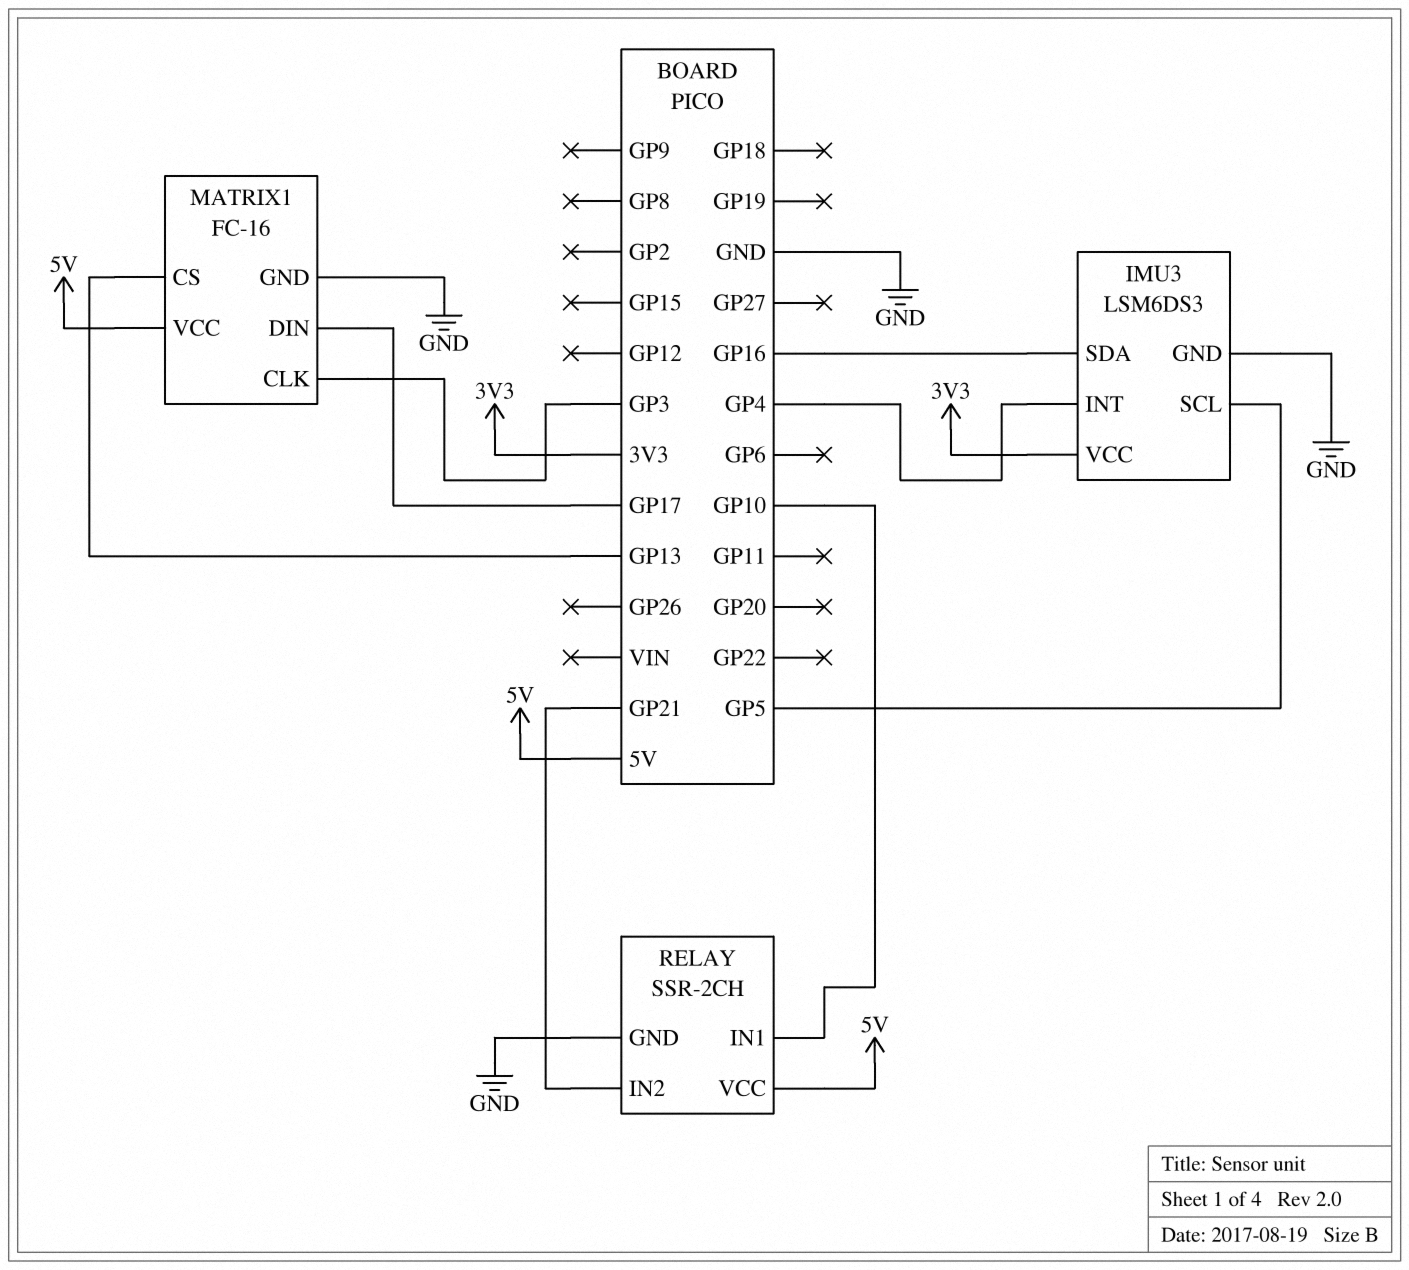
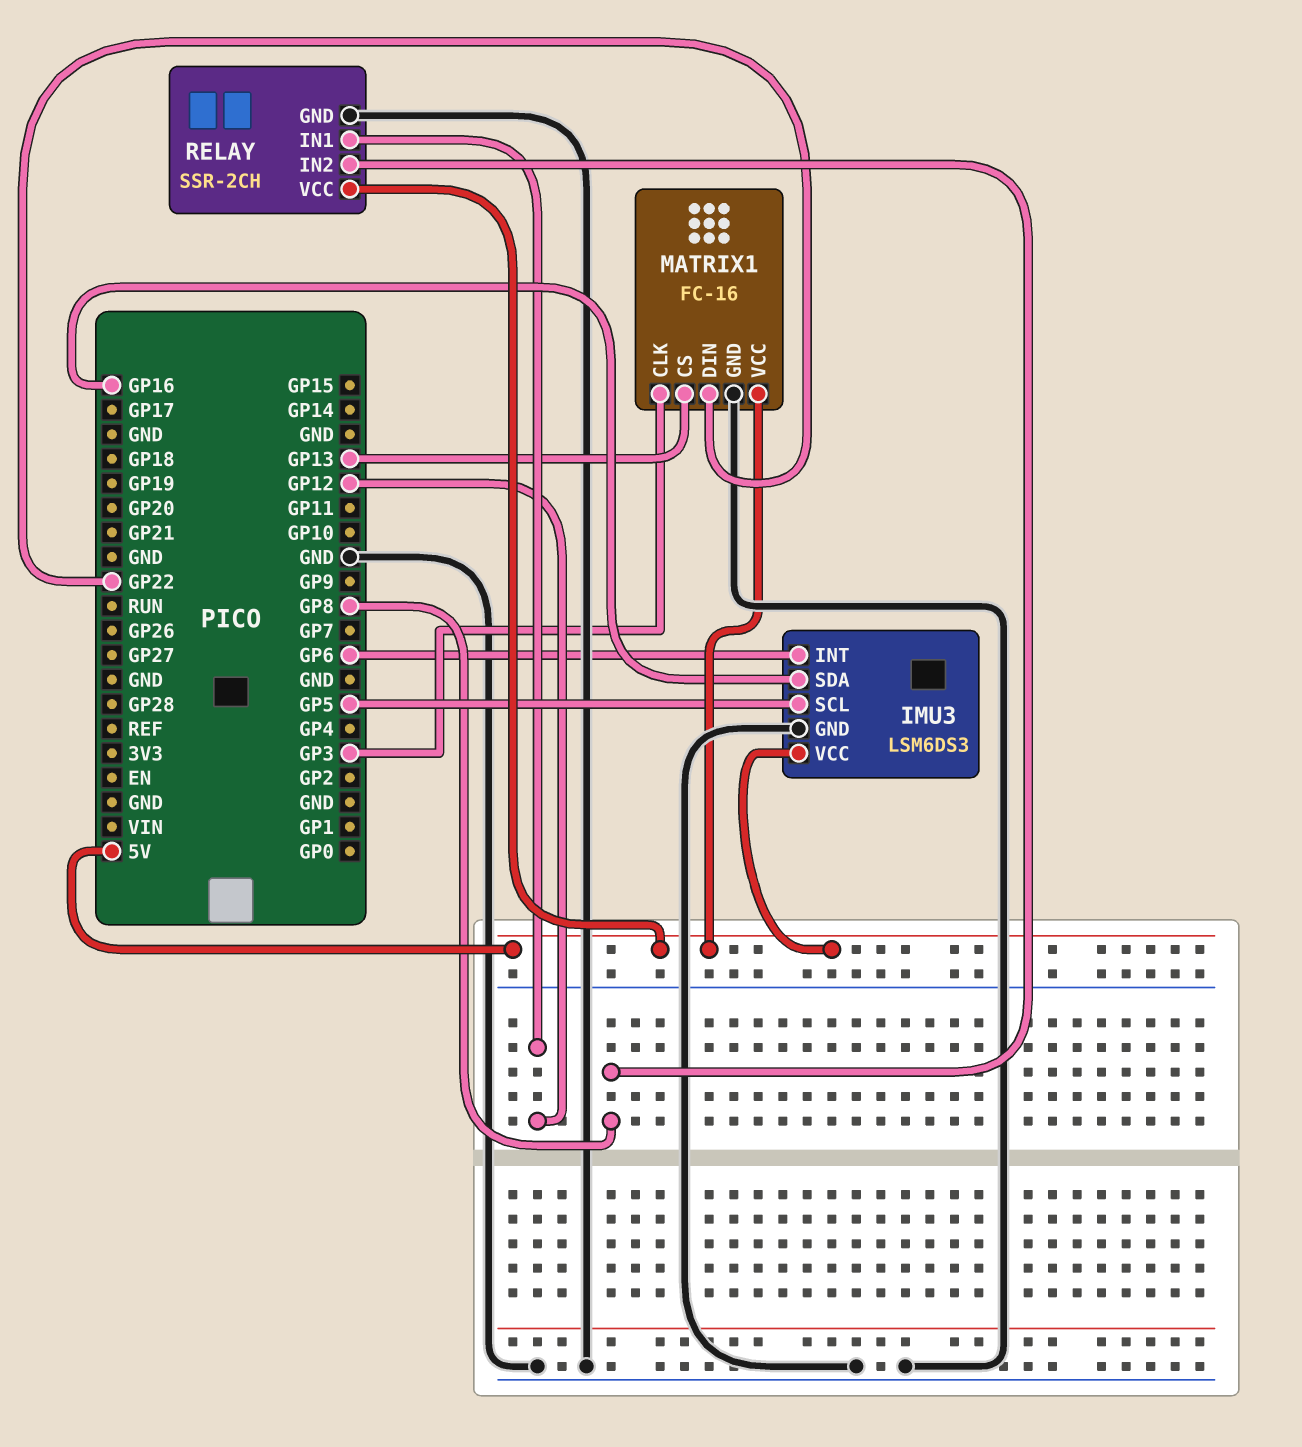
IMU3 pin INT: GP4 -> GP6
IMU3 pin VCC: 3V3 -> 5V
MATRIX1 pin DIN: GP17 -> GP22
RELAY pin IN1: GP10 -> GP12
RELAY pin IN2: GP21 -> GP8

